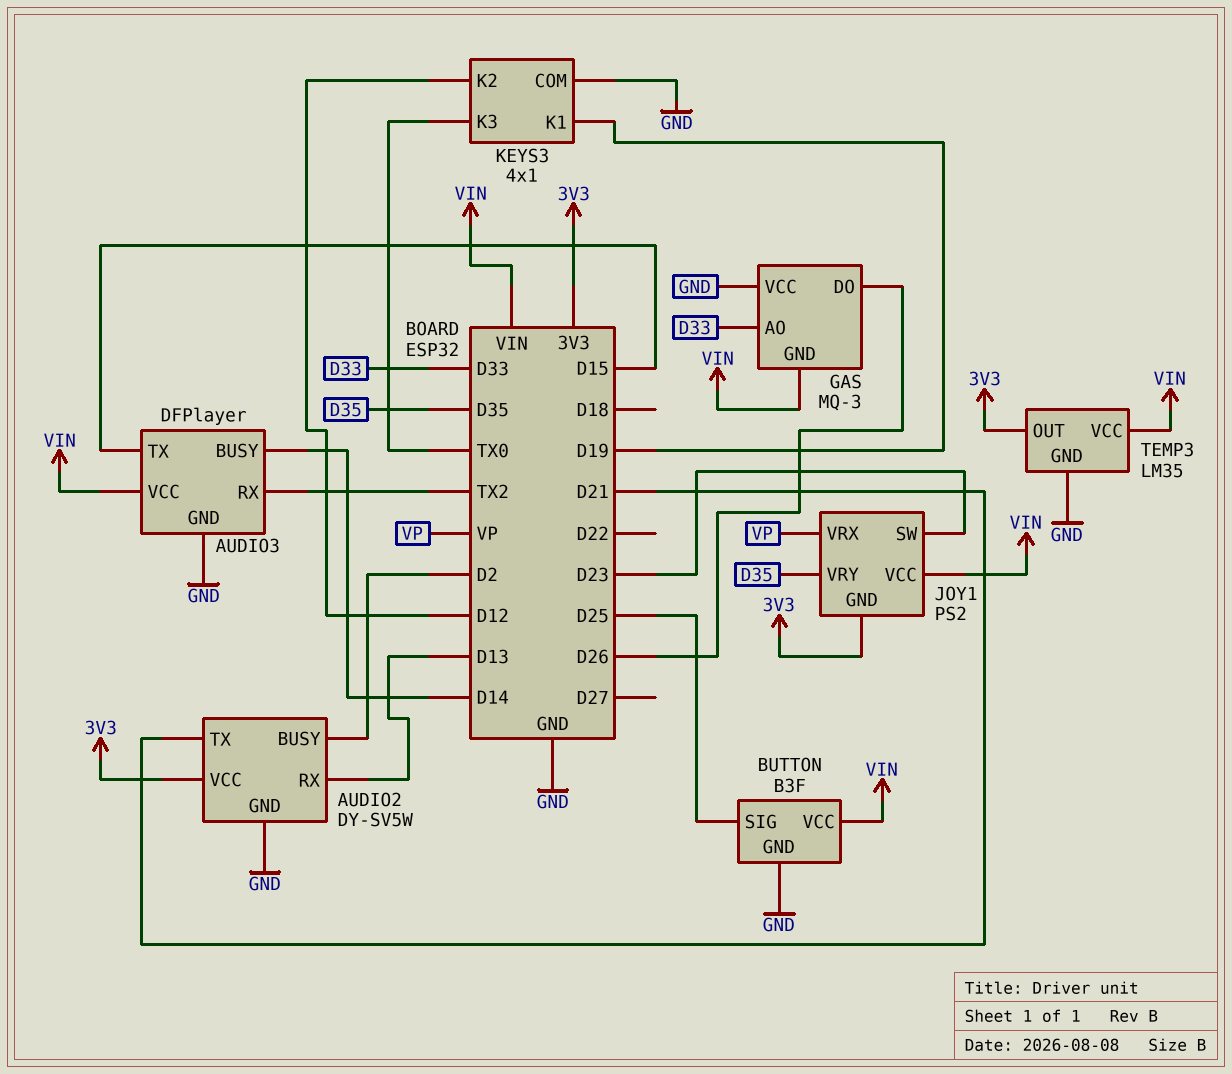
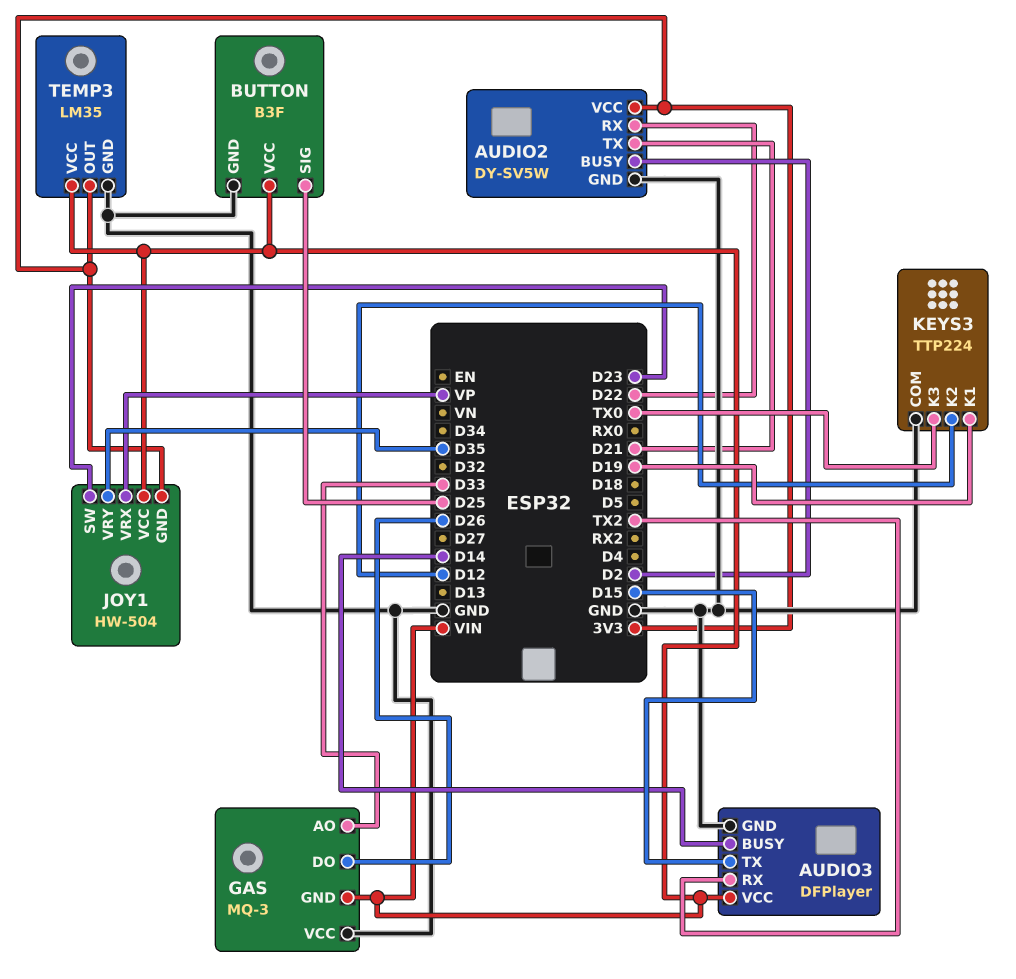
AUDIO2 pin RX: D13 -> D22
JOY1: PS2 -> HW-504
KEYS3: 4x1 -> TTP224

